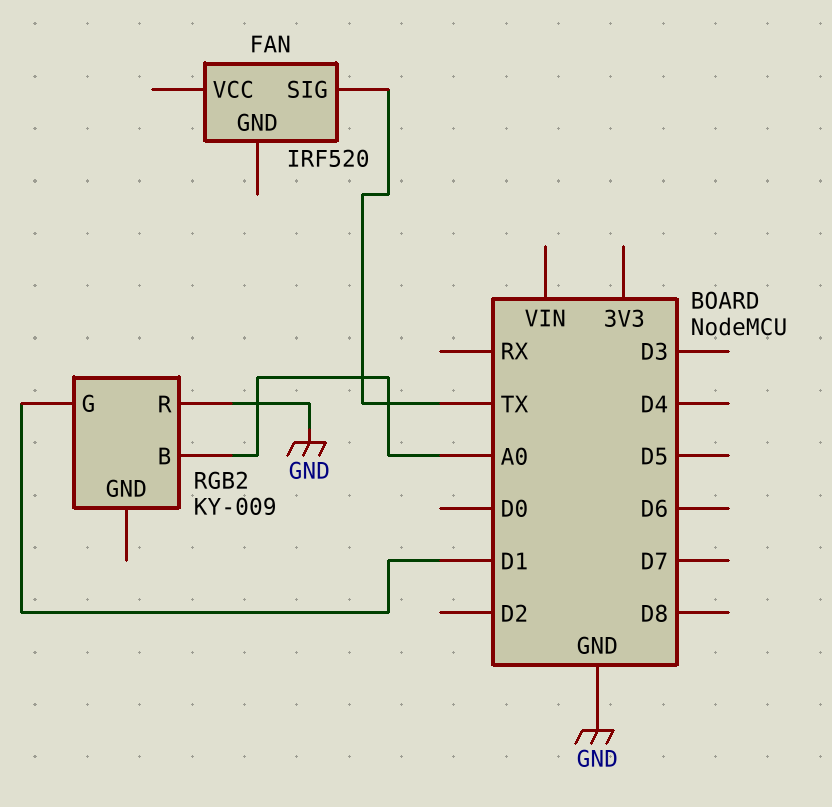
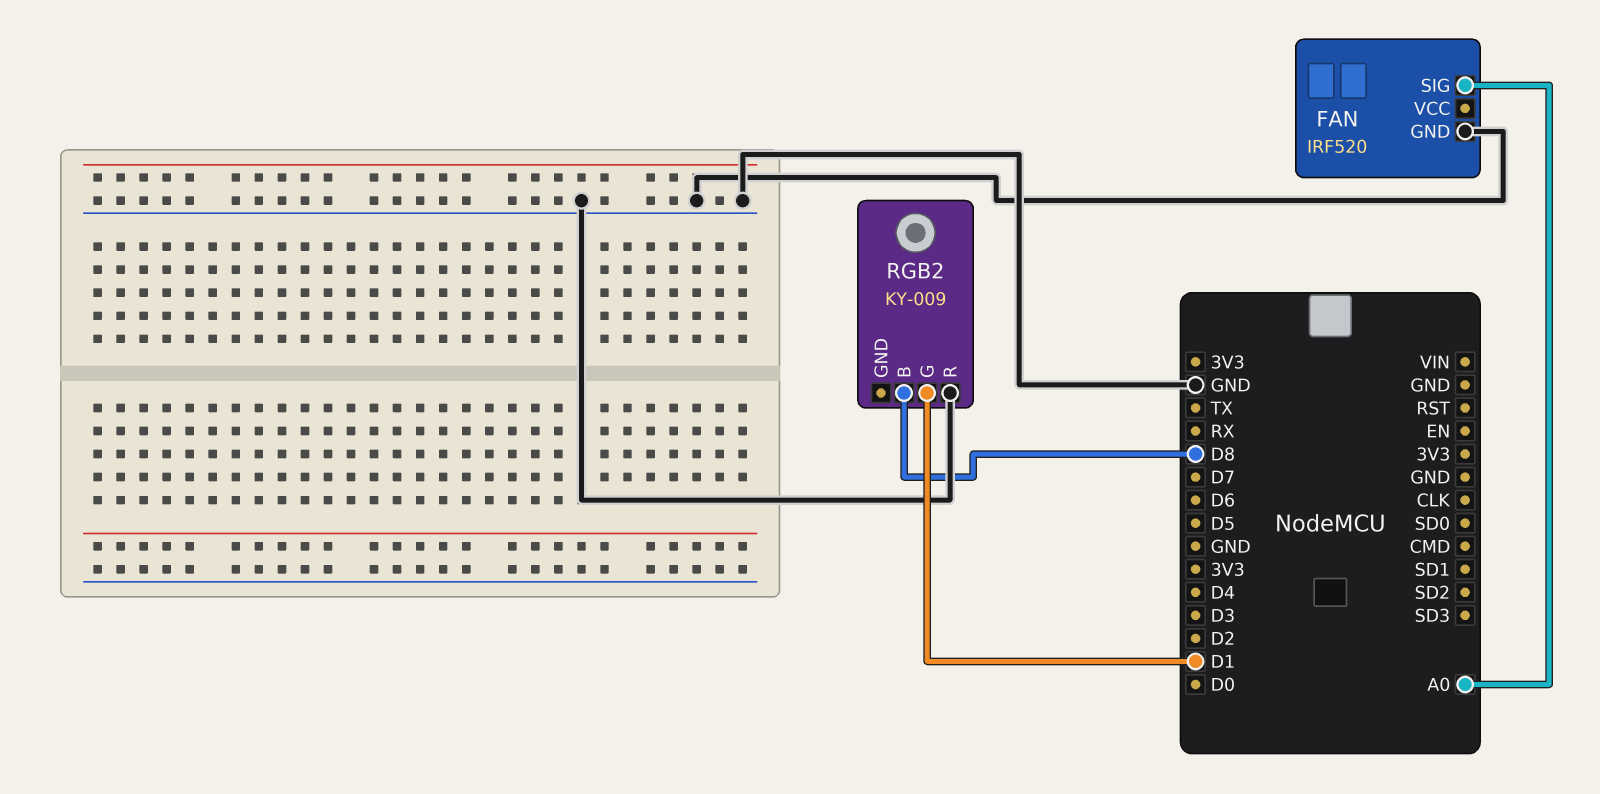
FAN pin GND: none -> GND
FAN pin SIG: TX -> A0
RGB2 pin B: A0 -> D8

